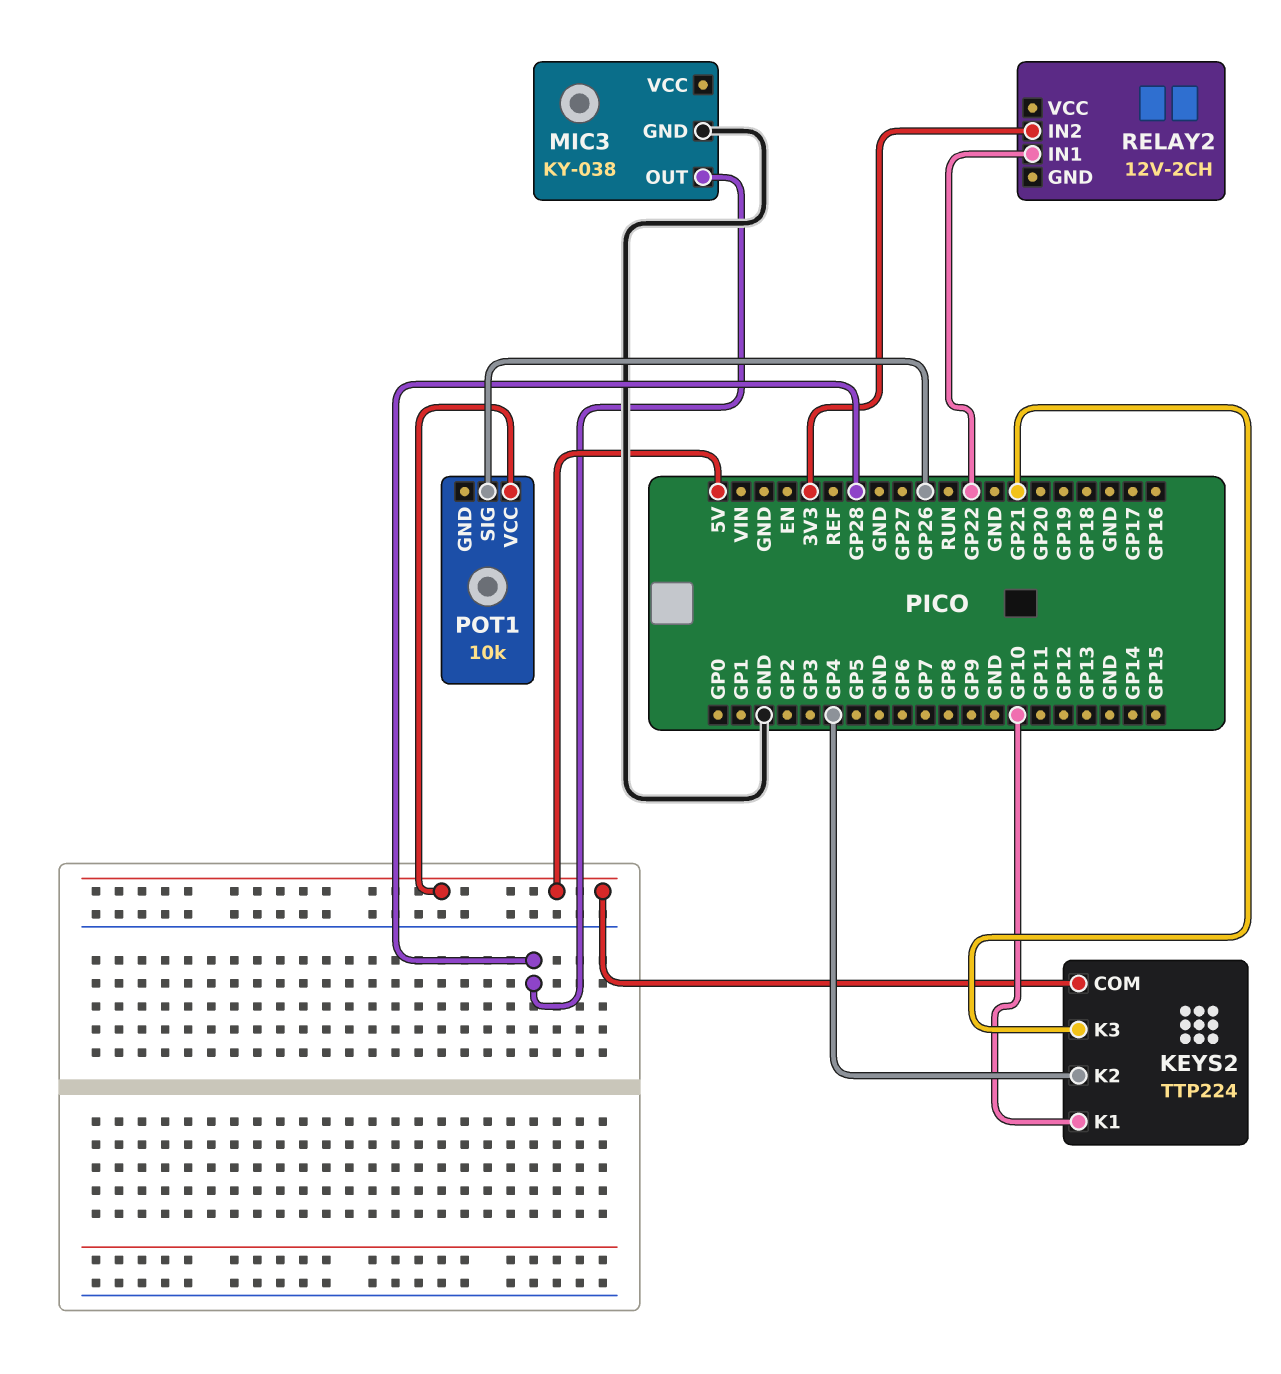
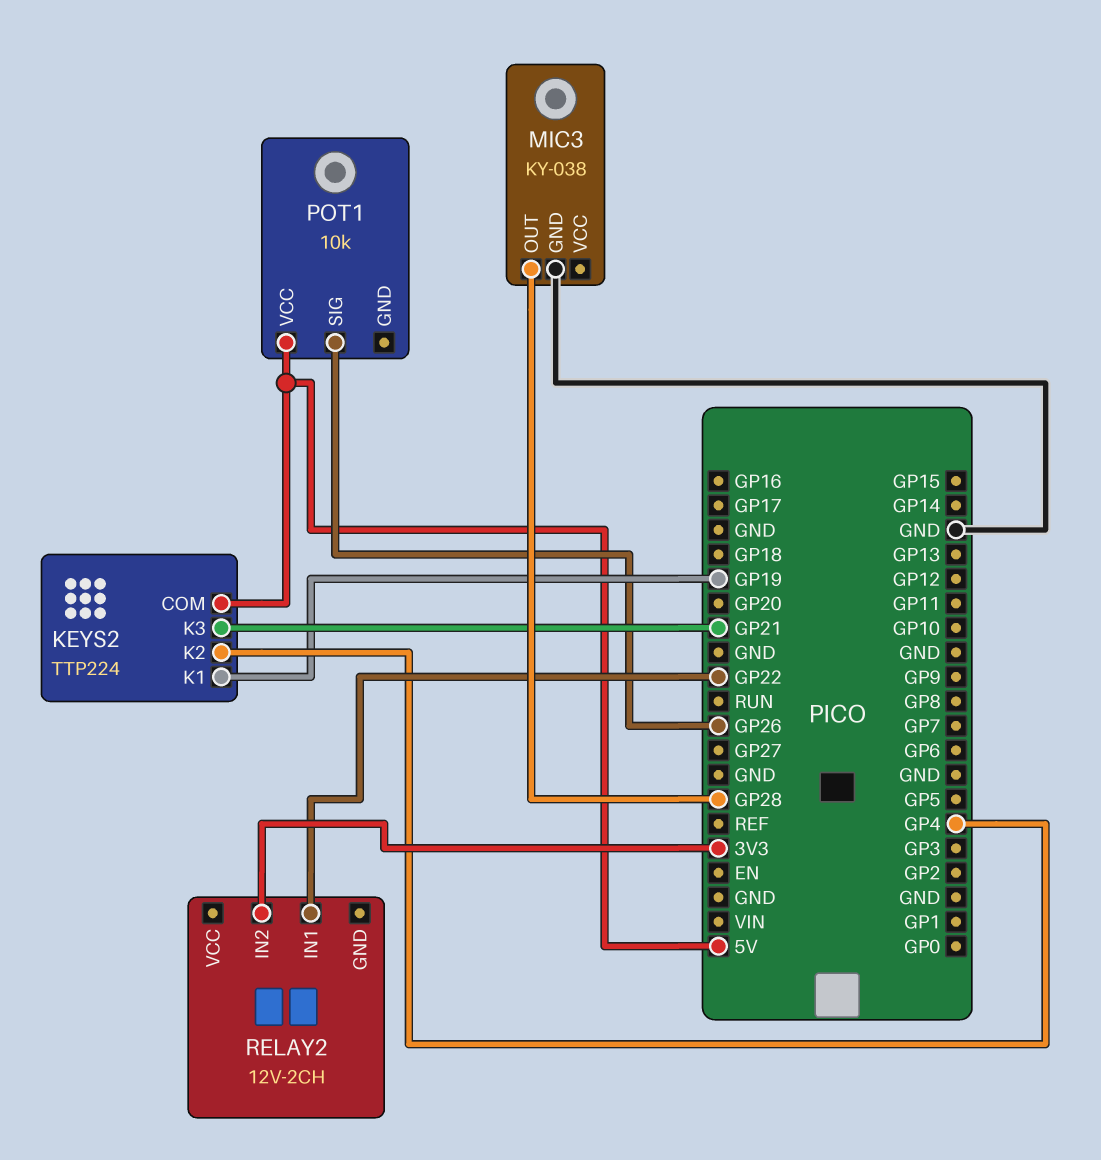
KEYS2 pin K1: GP10 -> GP19

